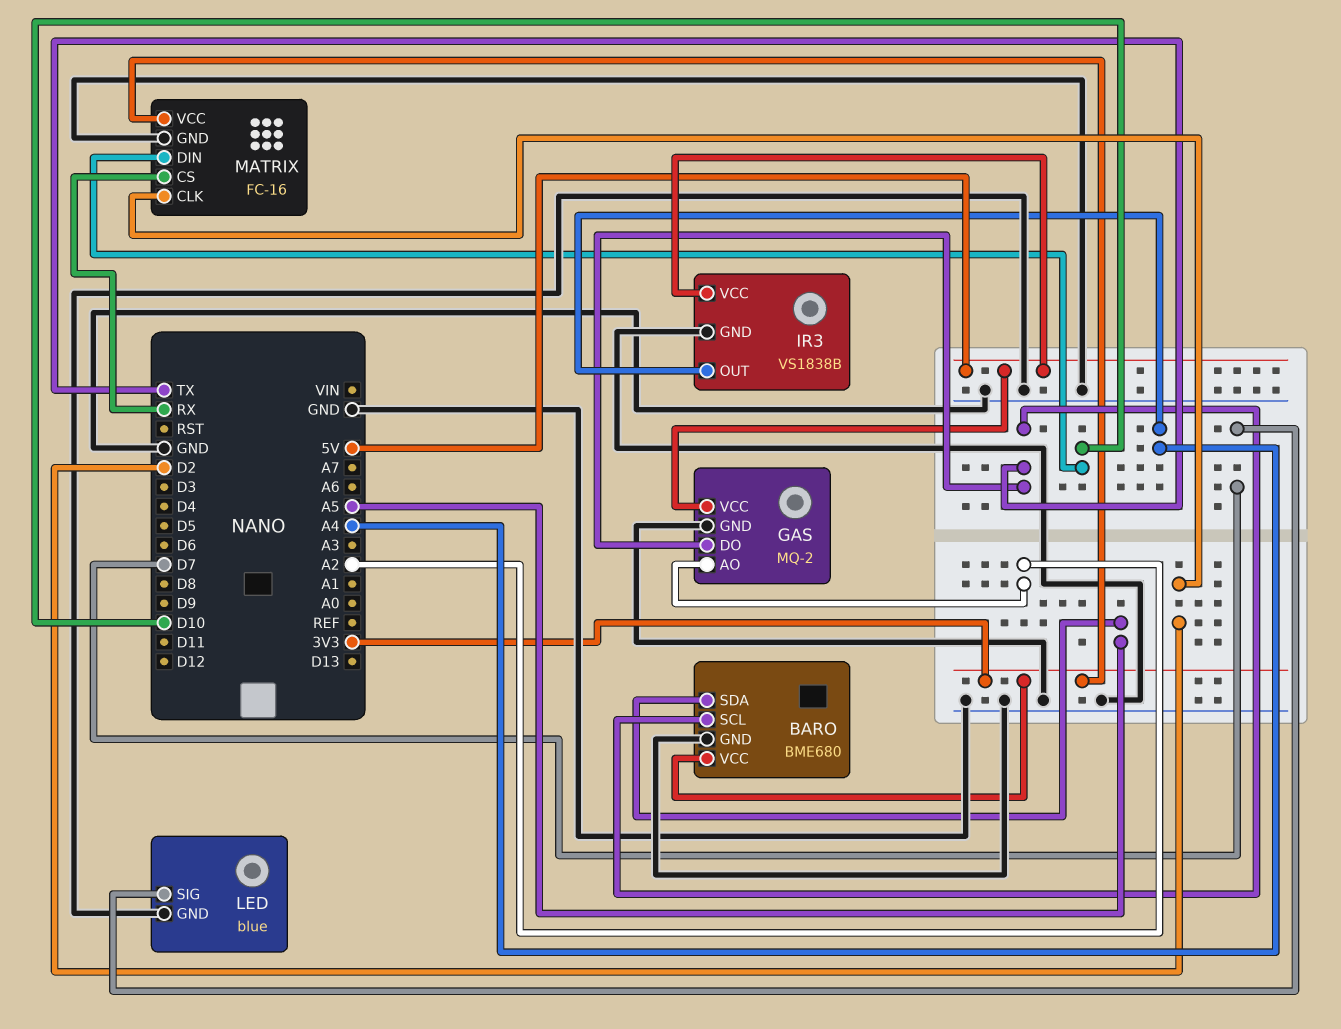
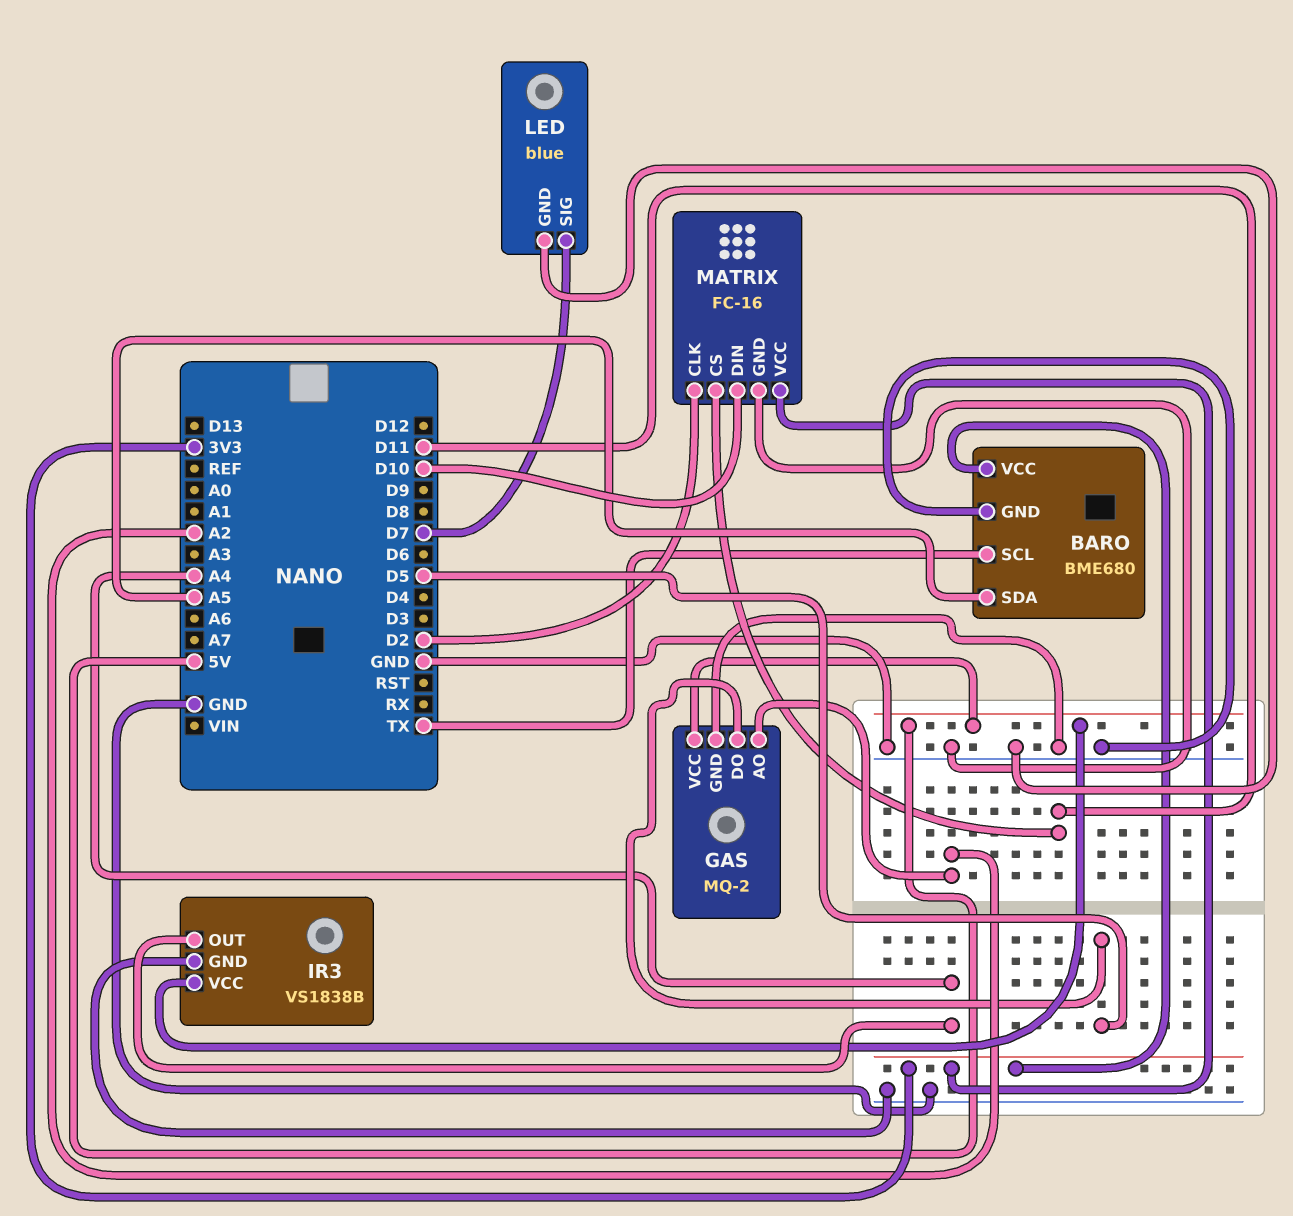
GAS pin DO: TX -> D5
MATRIX pin CS: RX -> D11

